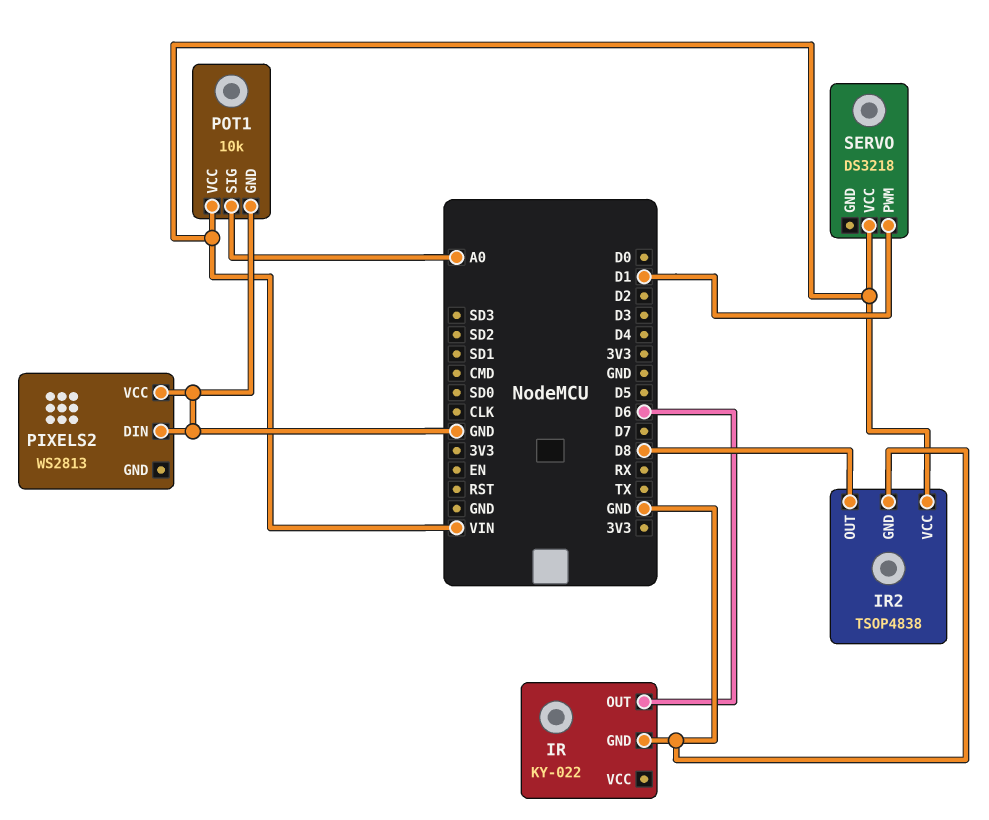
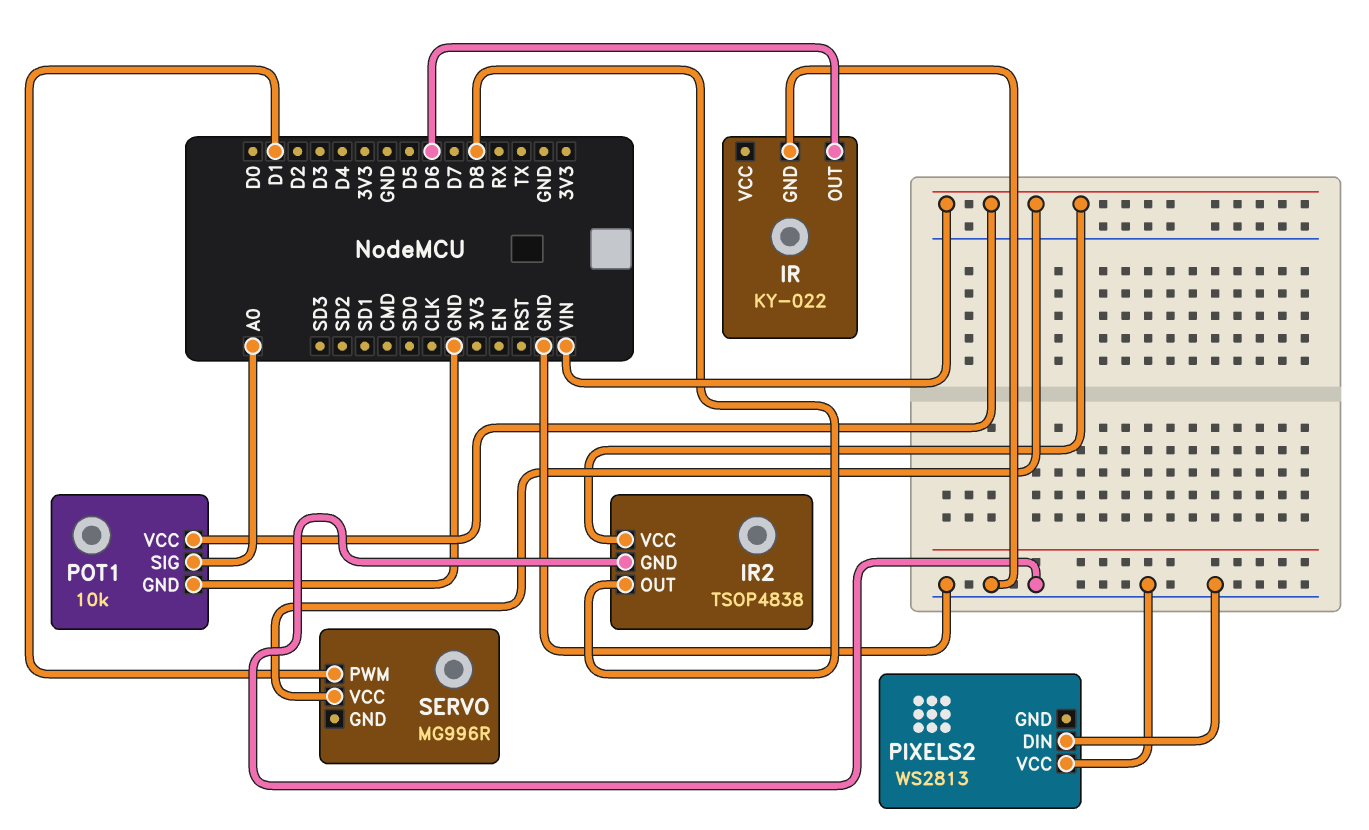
SERVO: DS3218 -> MG996R

